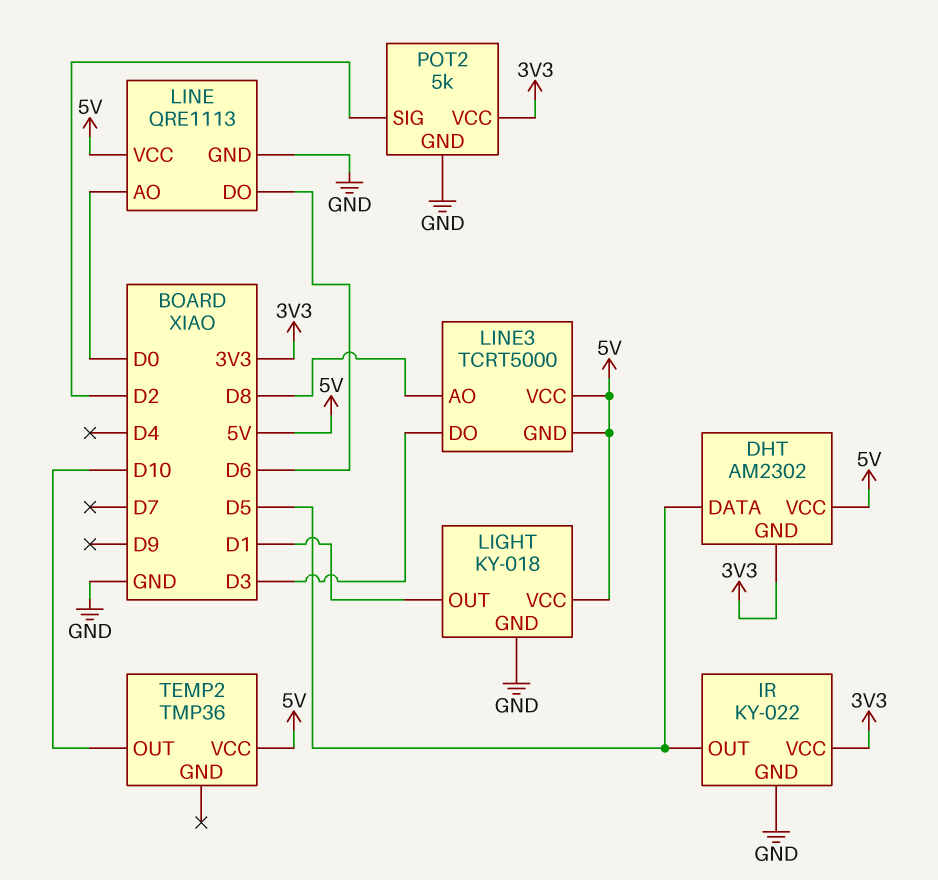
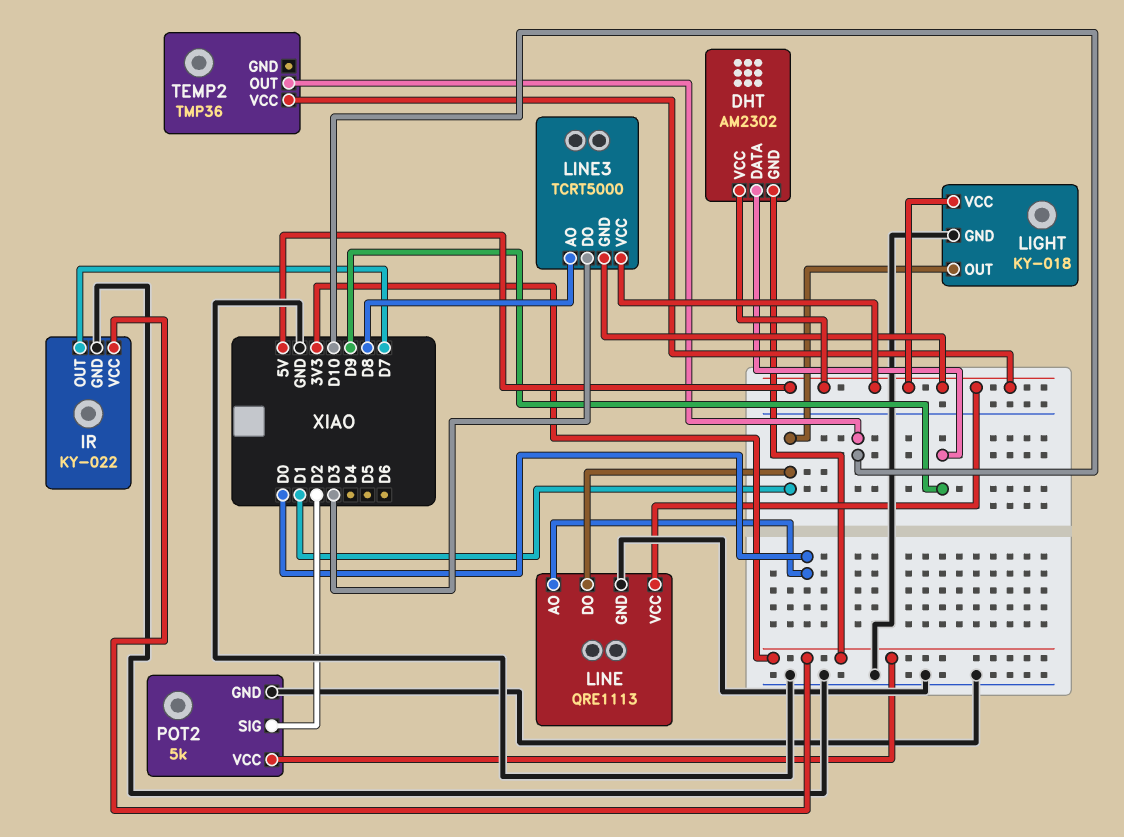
DHT pin DATA: D5 -> D9
IR pin OUT: D5 -> D7
LINE pin DO: D6 -> D1

